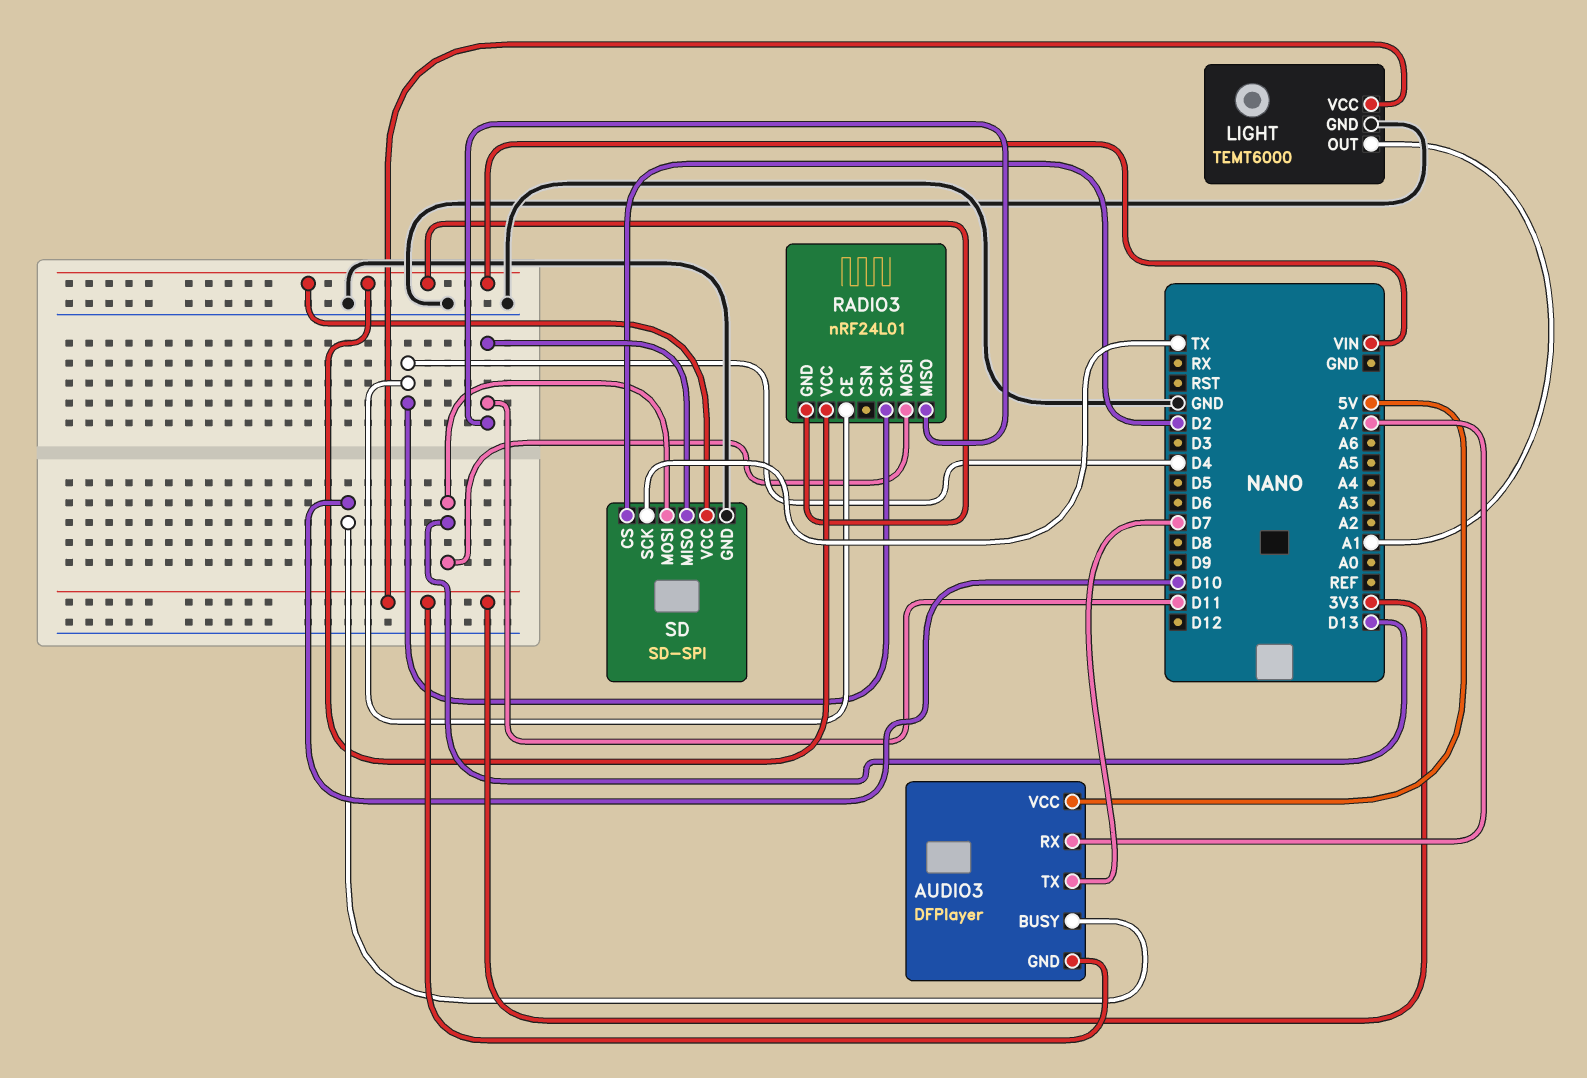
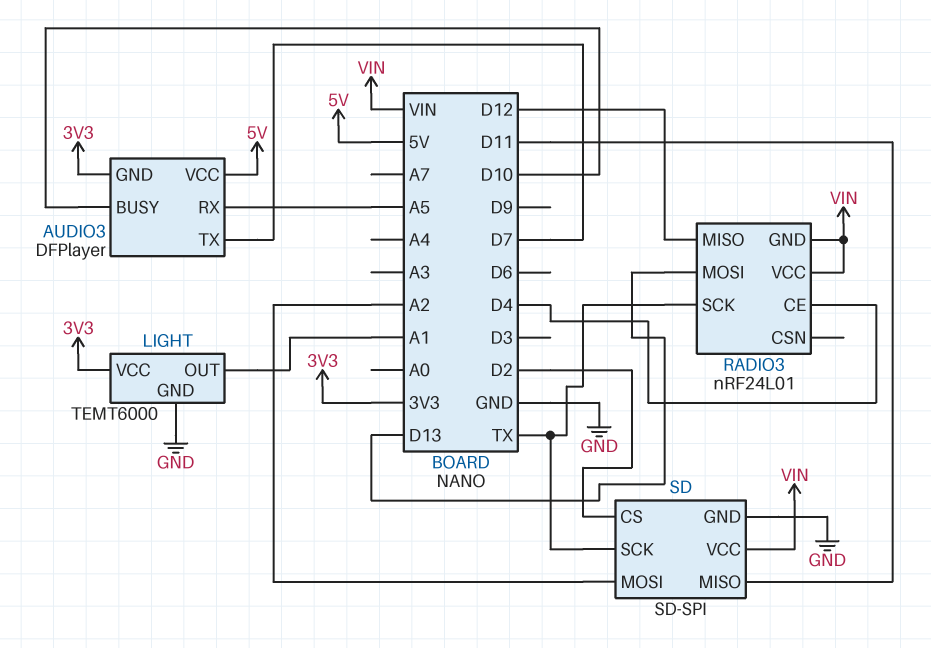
AUDIO3 pin RX: A7 -> A5
RADIO3 pin MISO: D11 -> D12
RADIO3 pin SCK: D4 -> TX
SD pin MOSI: D13 -> A2

